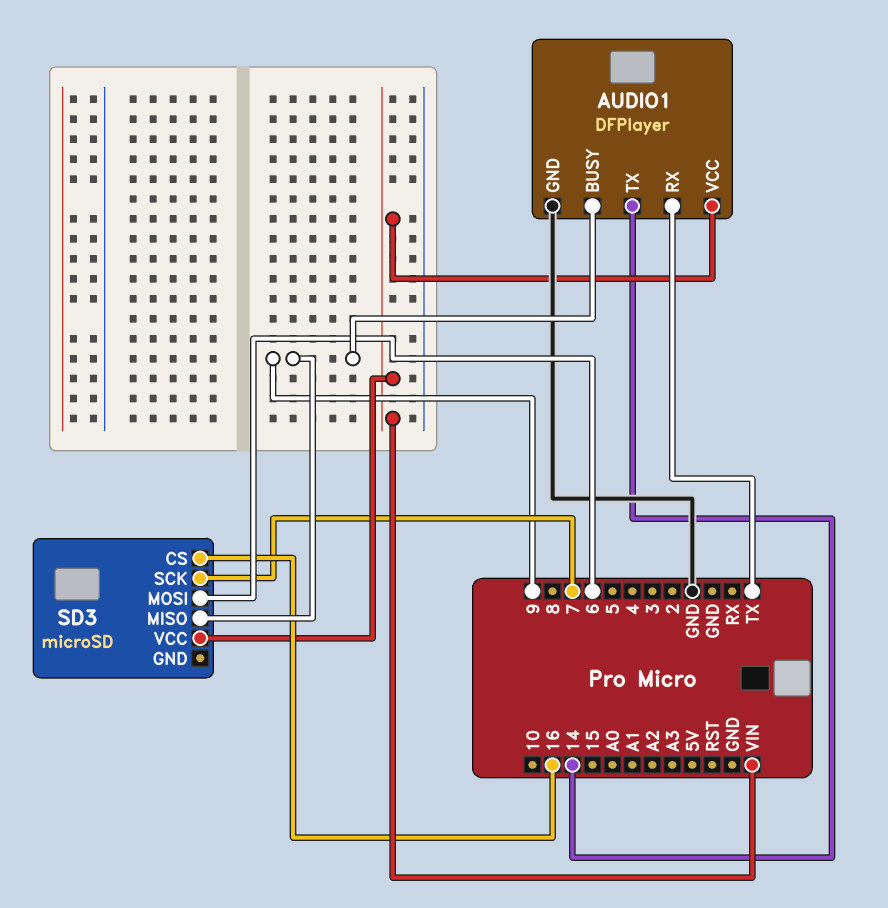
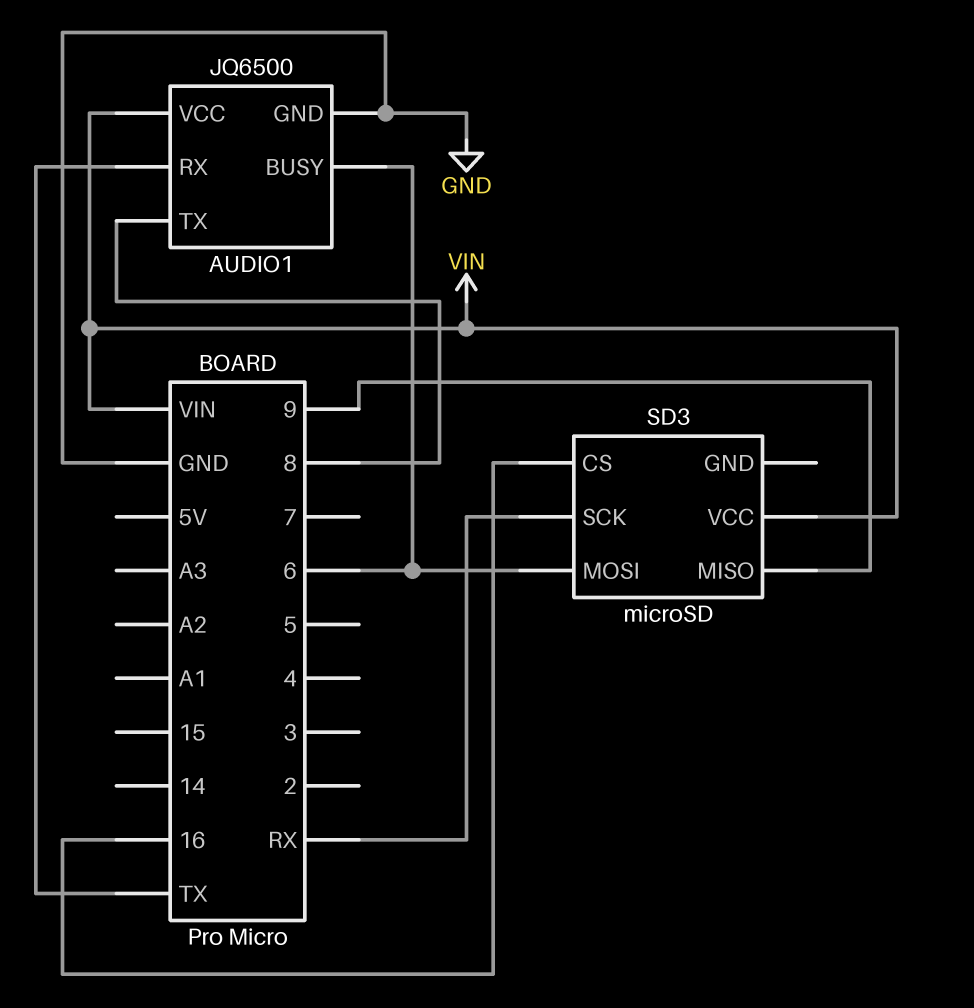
AUDIO1: DFPlayer -> JQ6500
AUDIO1 pin BUSY: 9 -> 6
AUDIO1 pin TX: 14 -> 8
SD3 pin SCK: 7 -> RX

